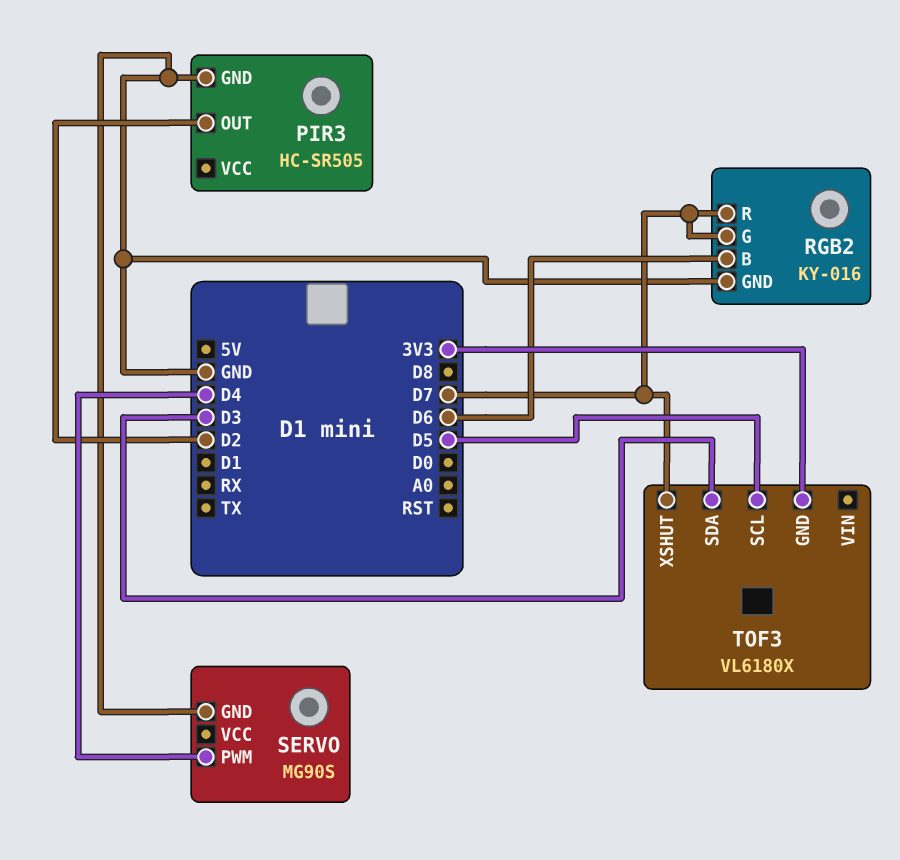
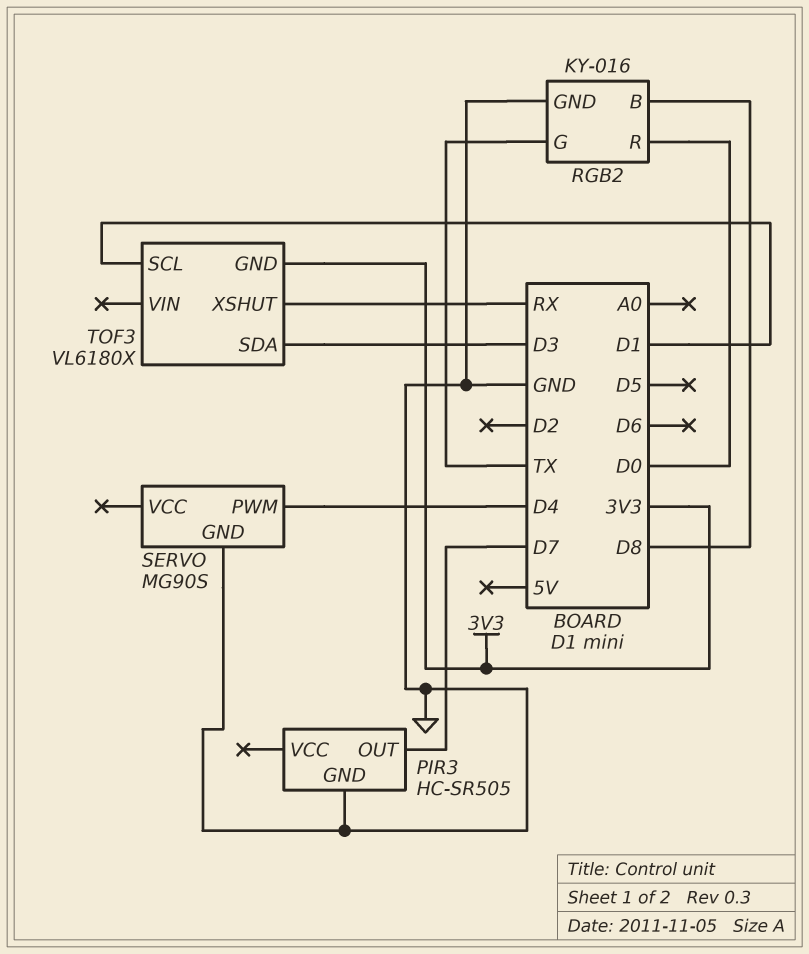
PIR3 pin OUT: D2 -> D7
RGB2 pin B: D6 -> D8
RGB2 pin G: D7 -> TX
RGB2 pin R: D7 -> D0
TOF3 pin SCL: D5 -> D1
TOF3 pin XSHUT: D7 -> RX

